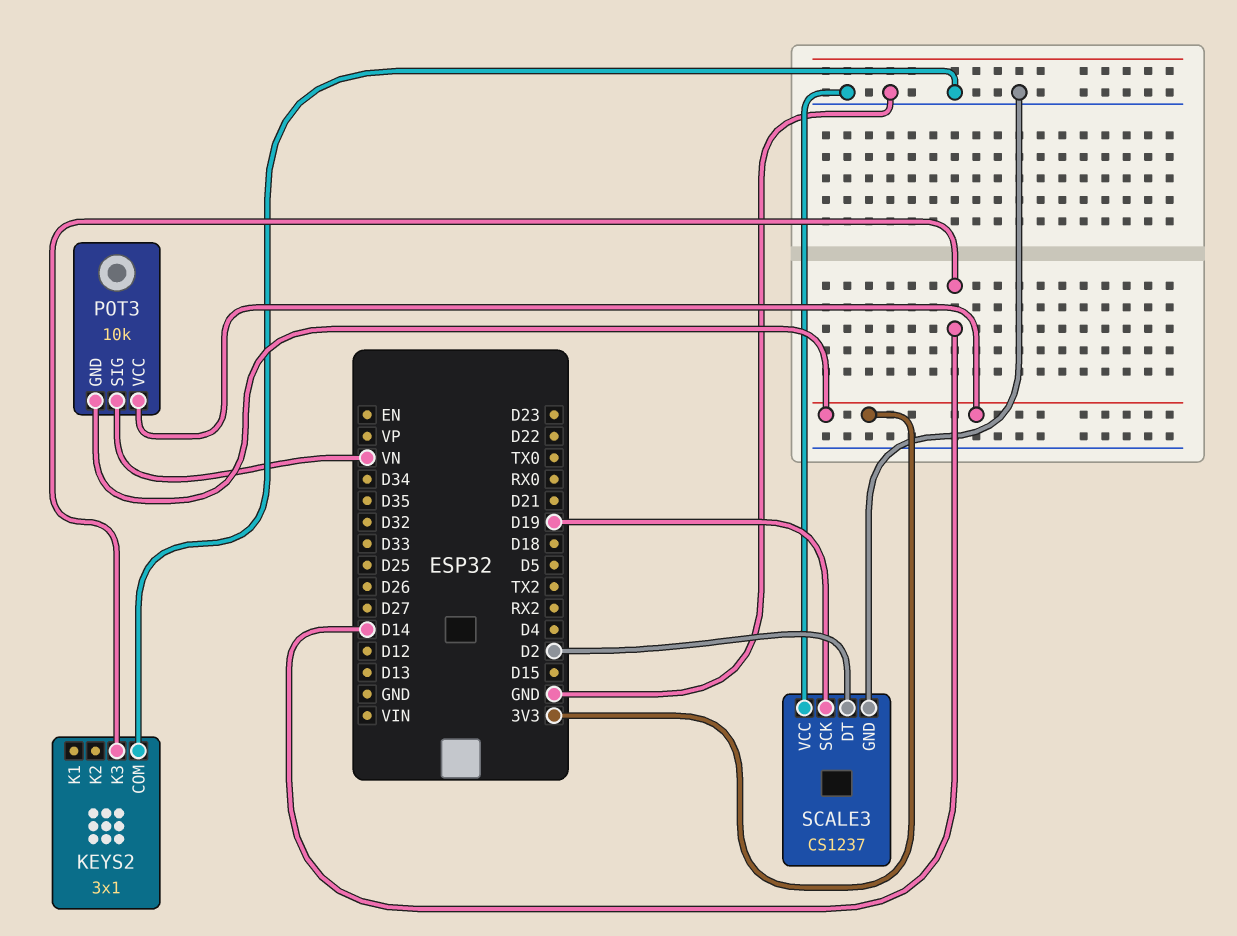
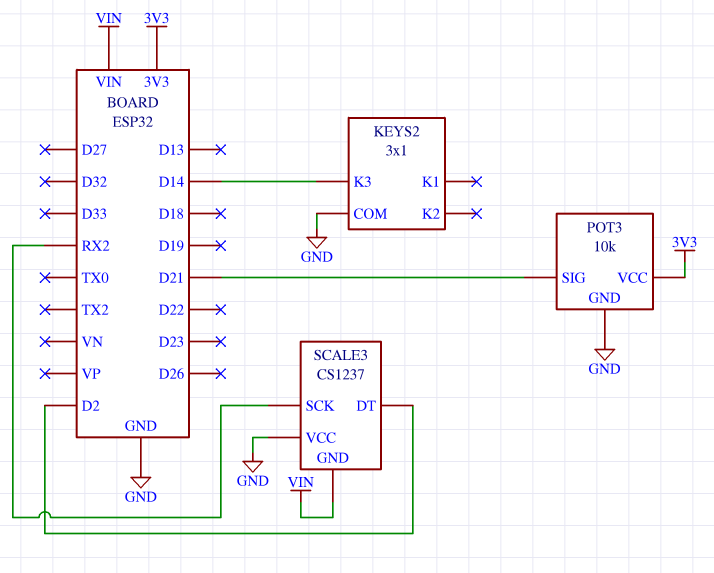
POT3 pin GND: 3V3 -> GND
POT3 pin SIG: VN -> D21
SCALE3 pin GND: GND -> VIN
SCALE3 pin SCK: D19 -> RX2

